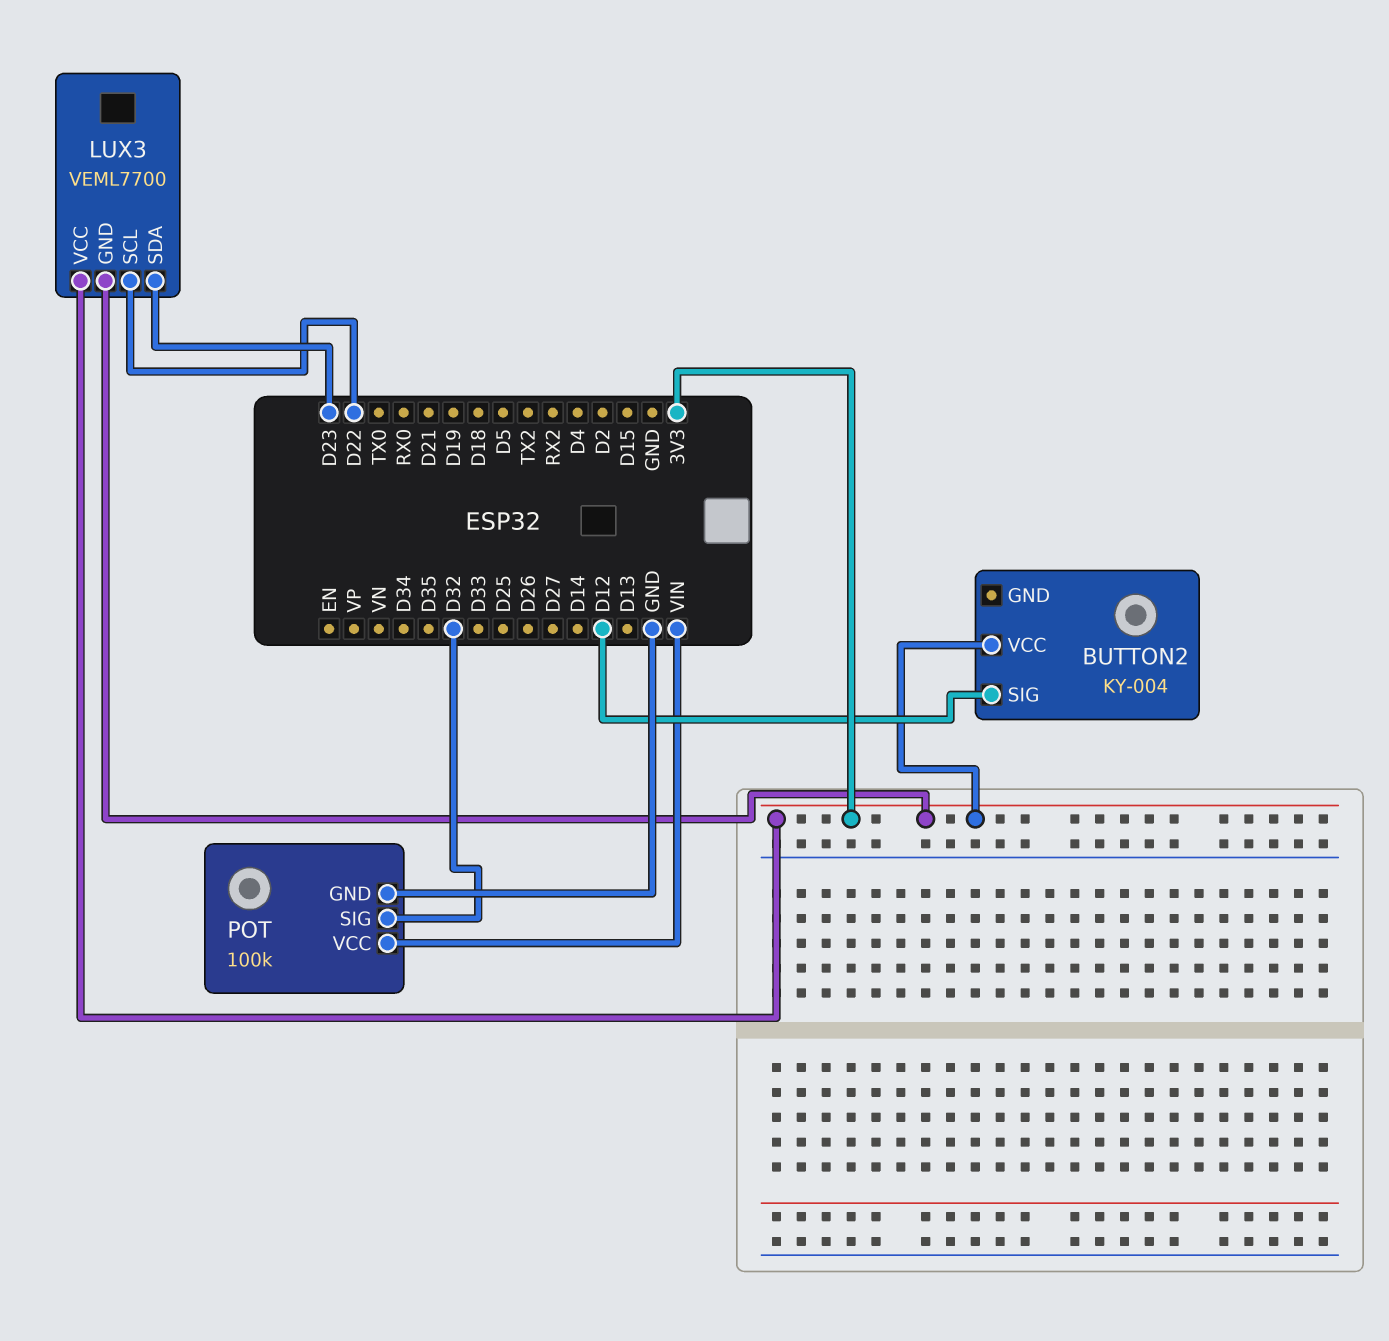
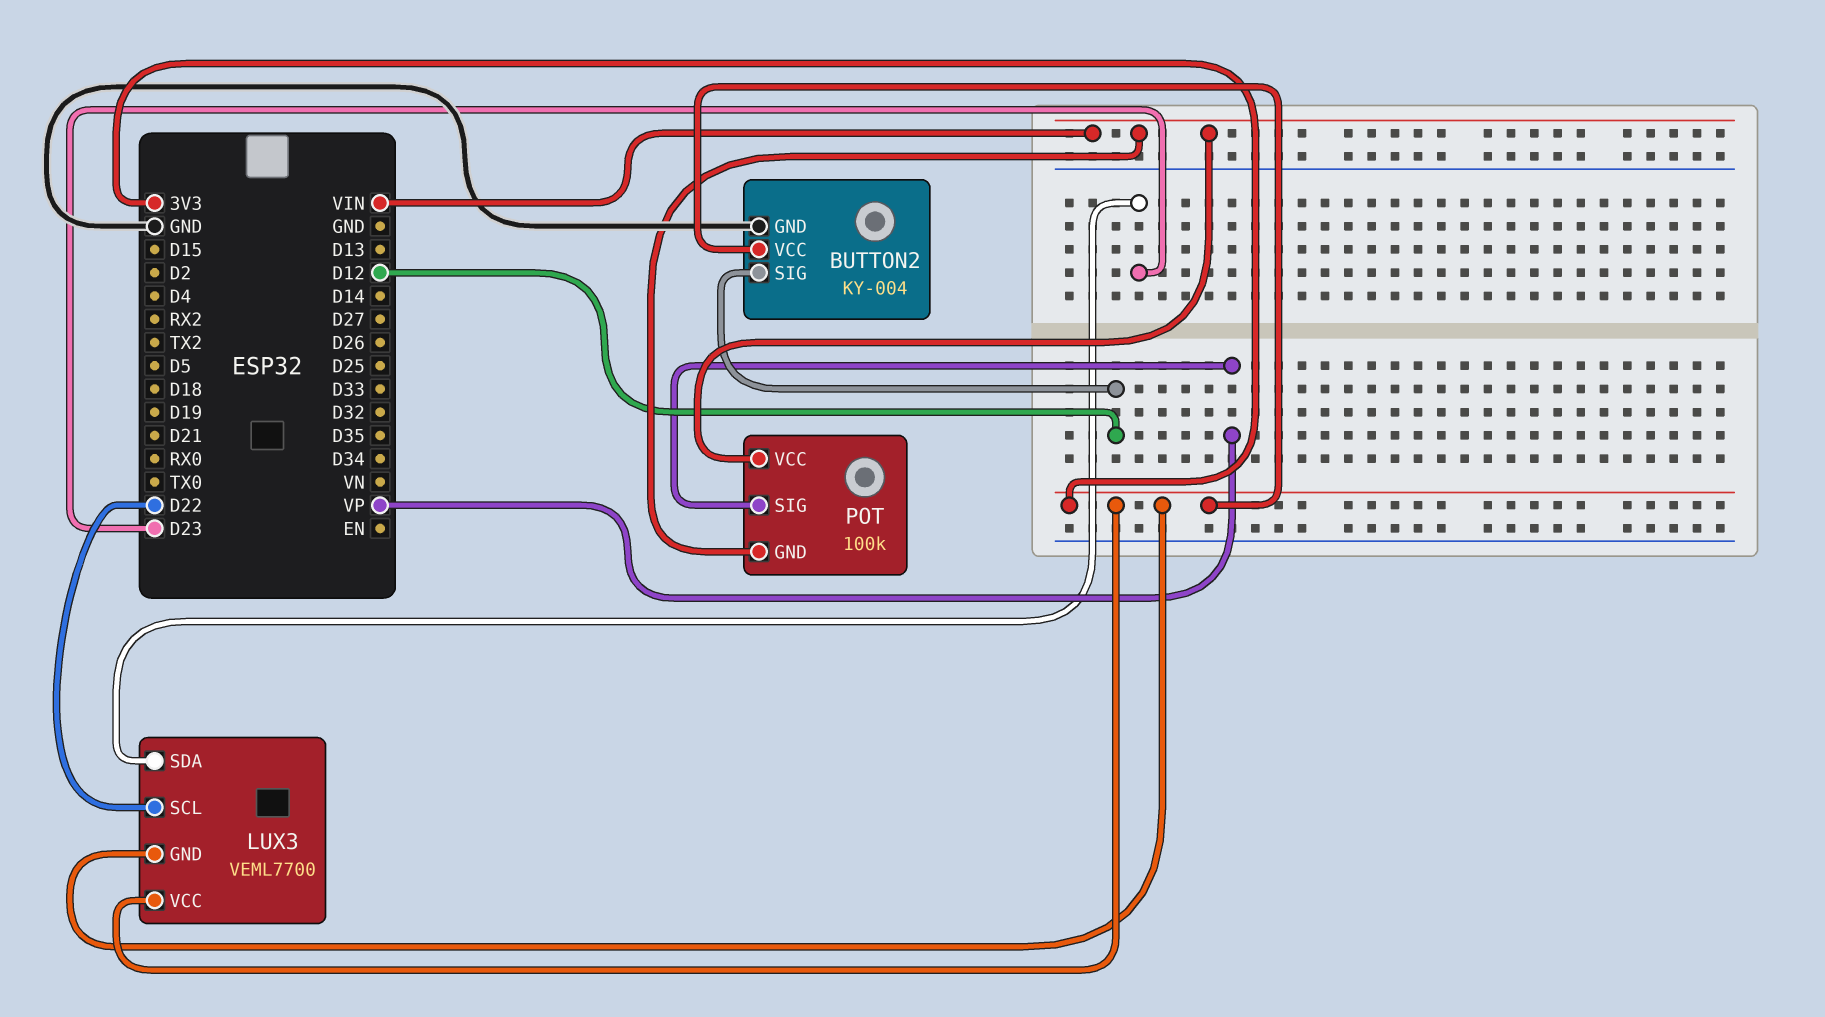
BUTTON2 pin GND: none -> GND
POT pin GND: GND -> VIN
POT pin SIG: D32 -> VP

